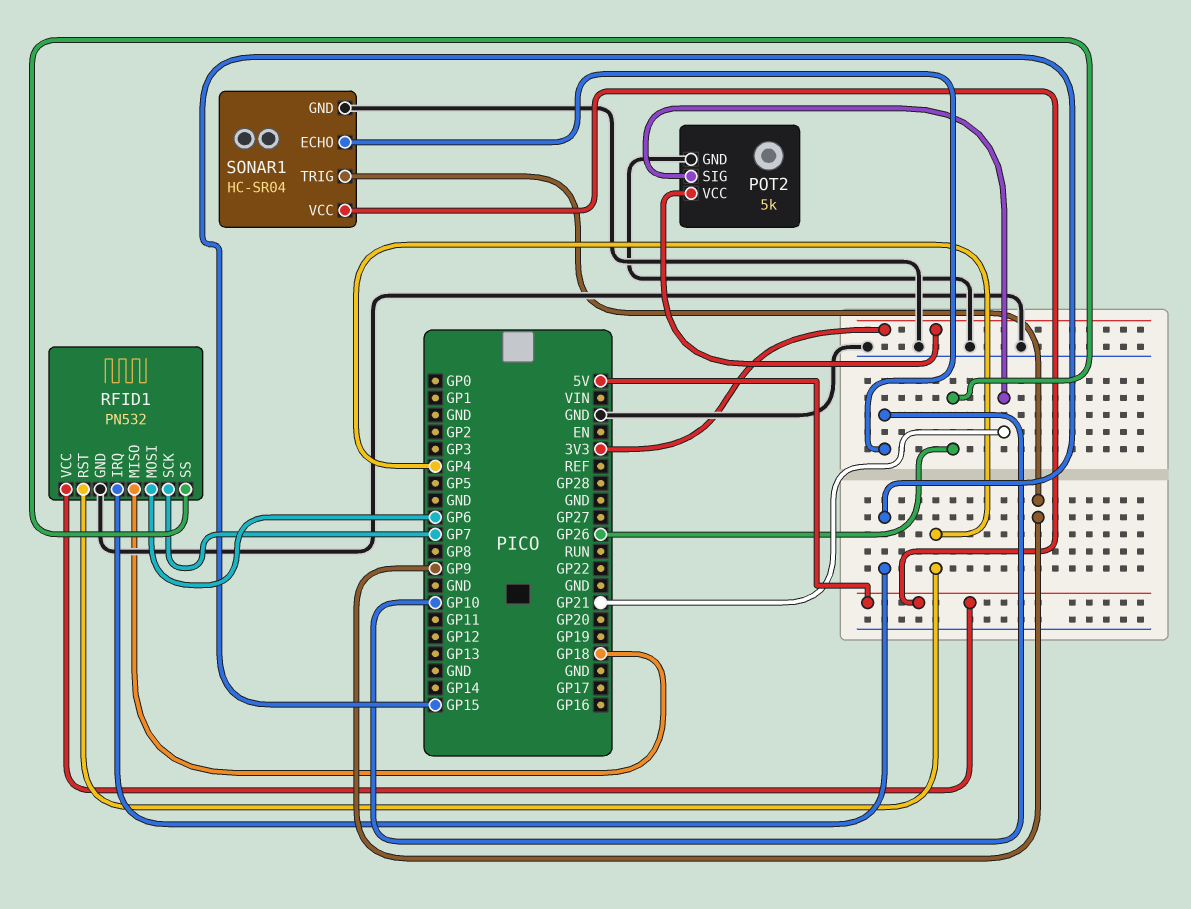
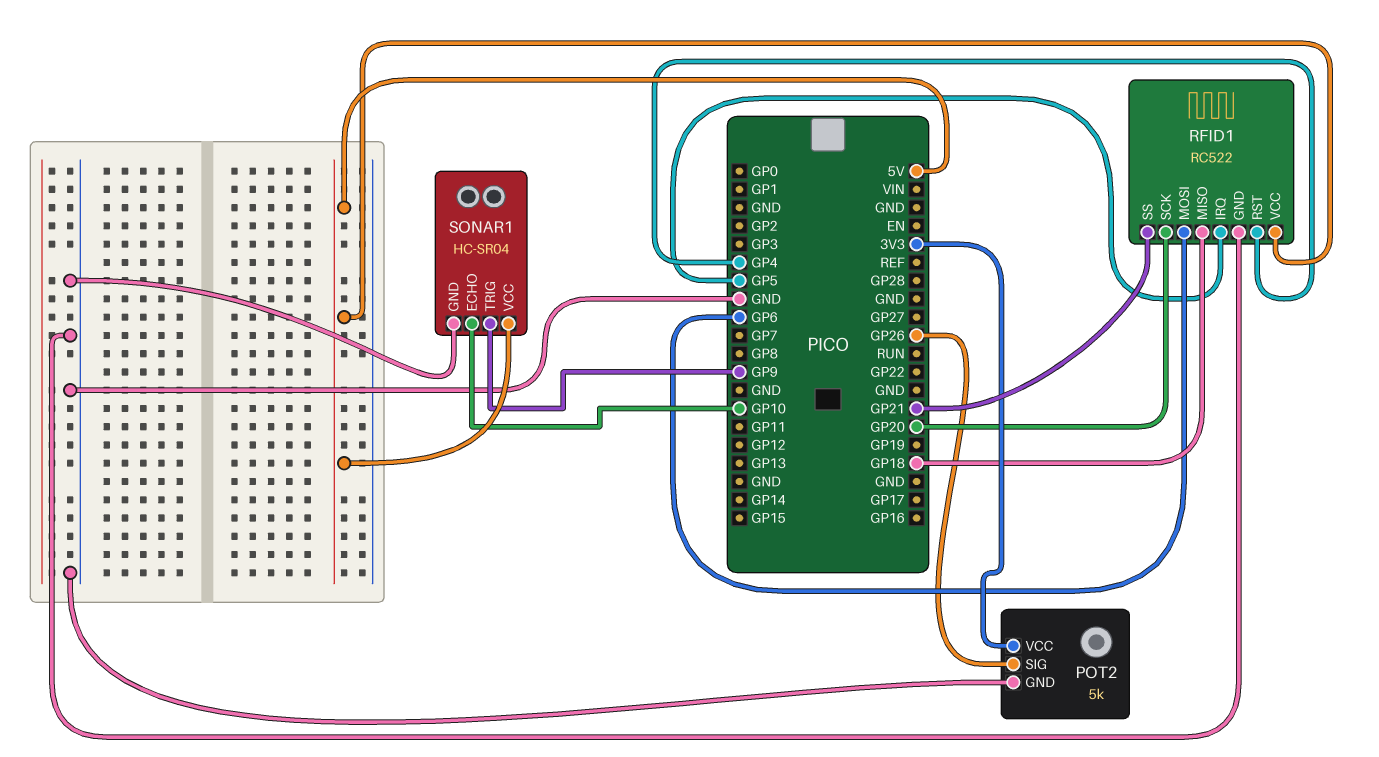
POT2 pin SIG: GP21 -> GP26
RFID1: PN532 -> RC522
RFID1 pin IRQ: GP15 -> GP5
RFID1 pin SCK: GP7 -> GP20
RFID1 pin SS: GP26 -> GP21

